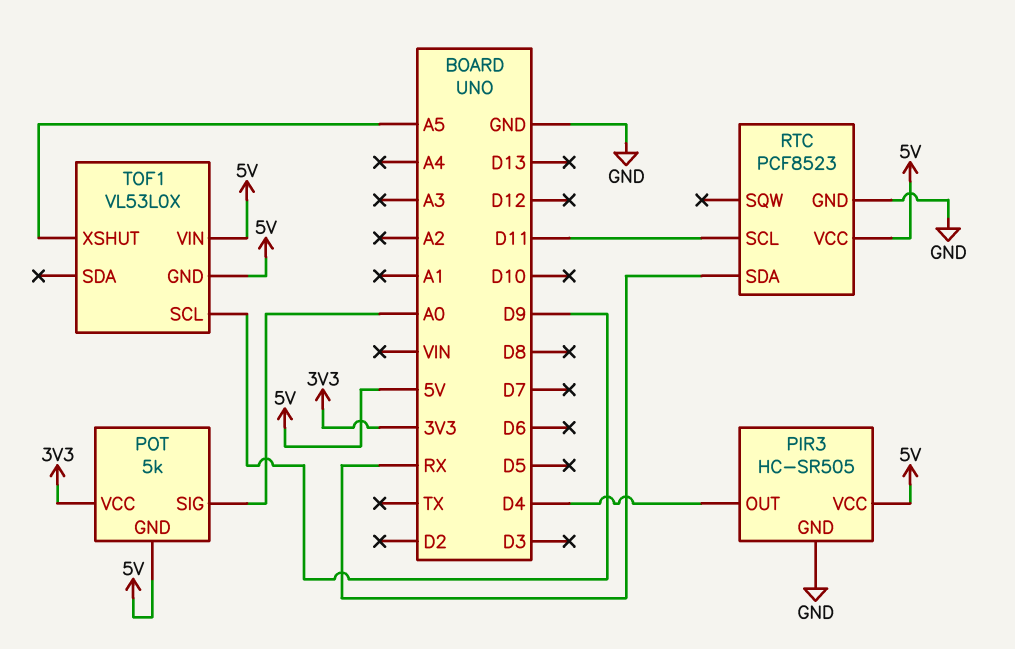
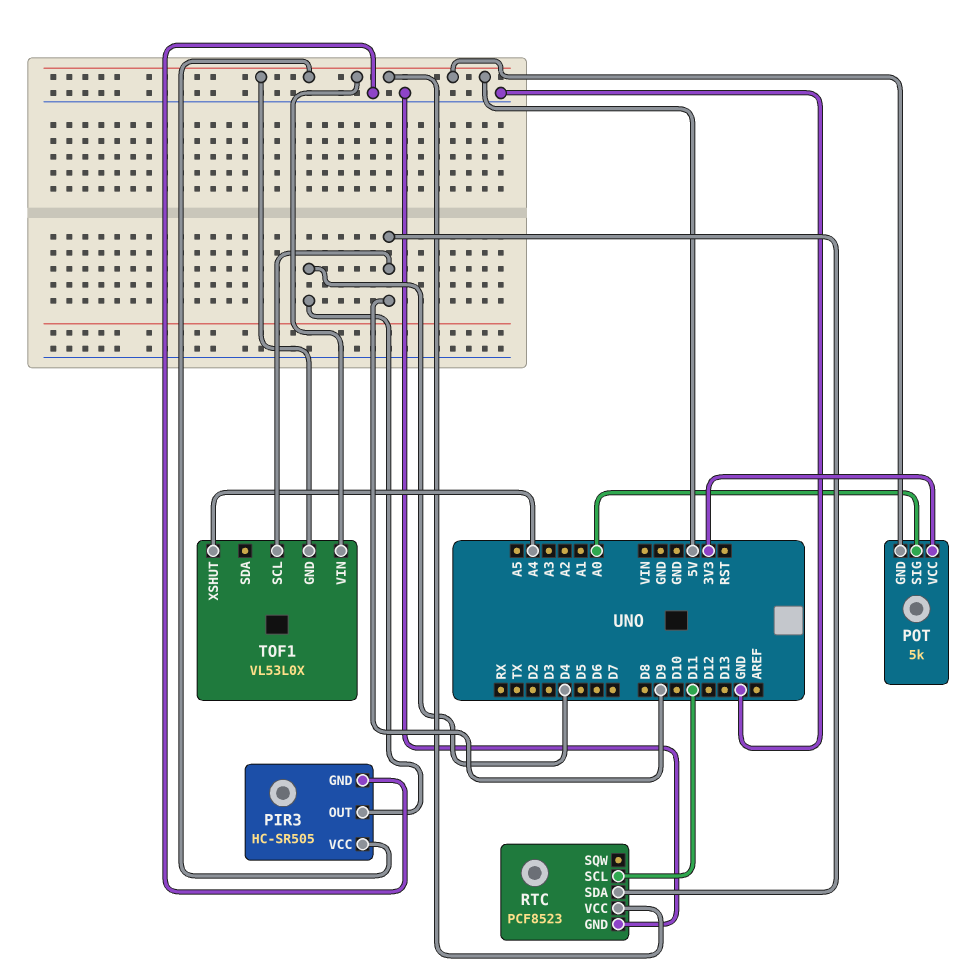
RTC pin SDA: RX -> D9
TOF1 pin XSHUT: A5 -> A4

